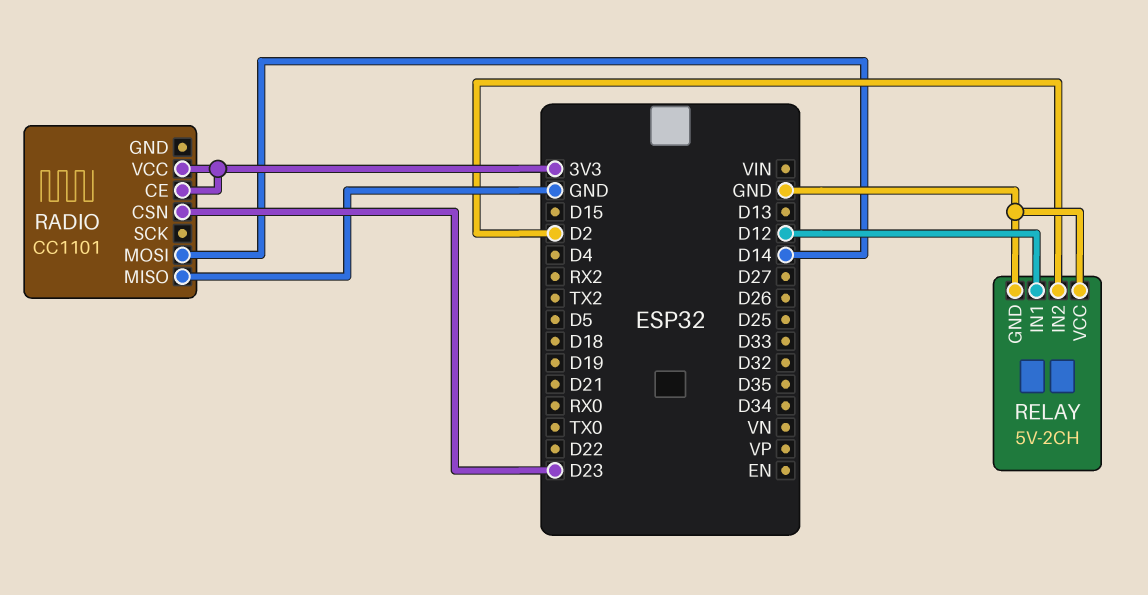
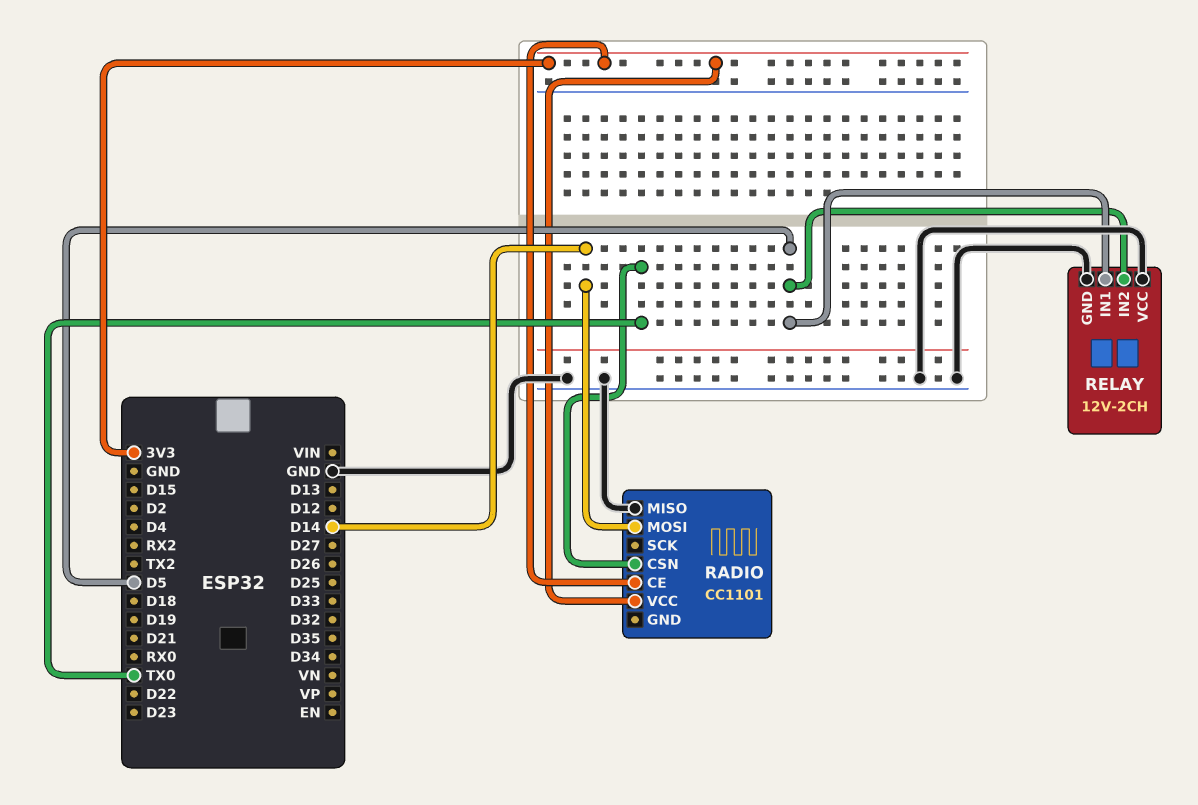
RADIO pin CSN: D23 -> TX0
RELAY: 5V-2CH -> 12V-2CH
RELAY pin IN1: D12 -> D5
RELAY pin IN2: D2 -> D5

